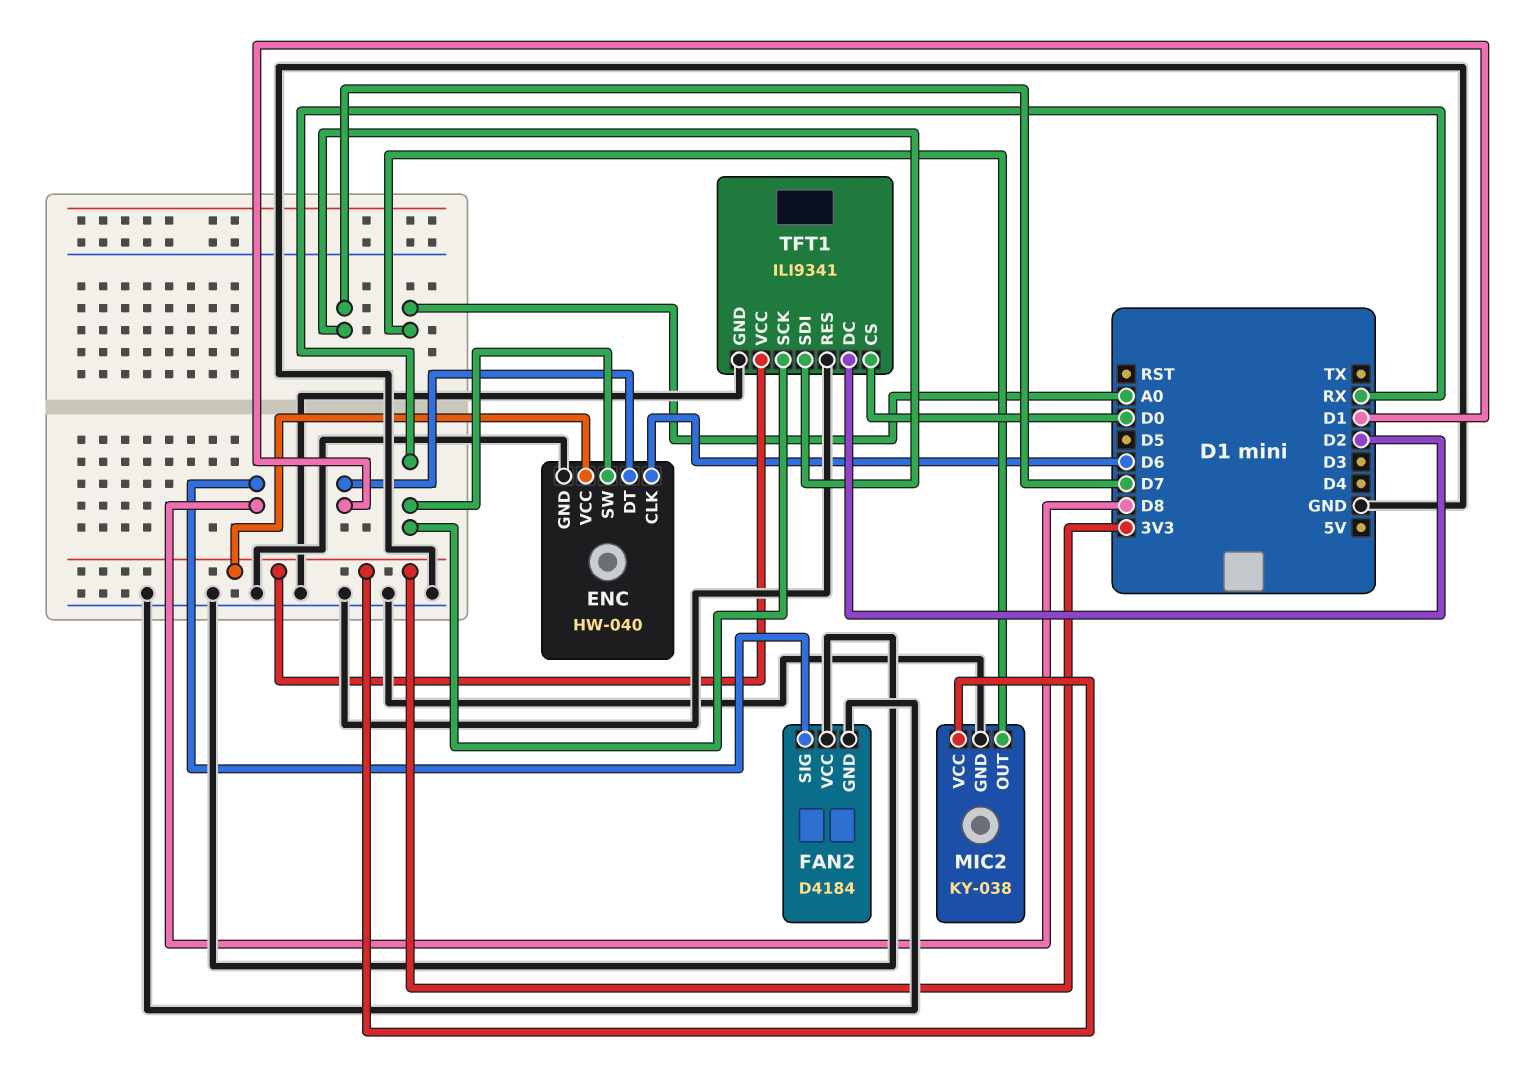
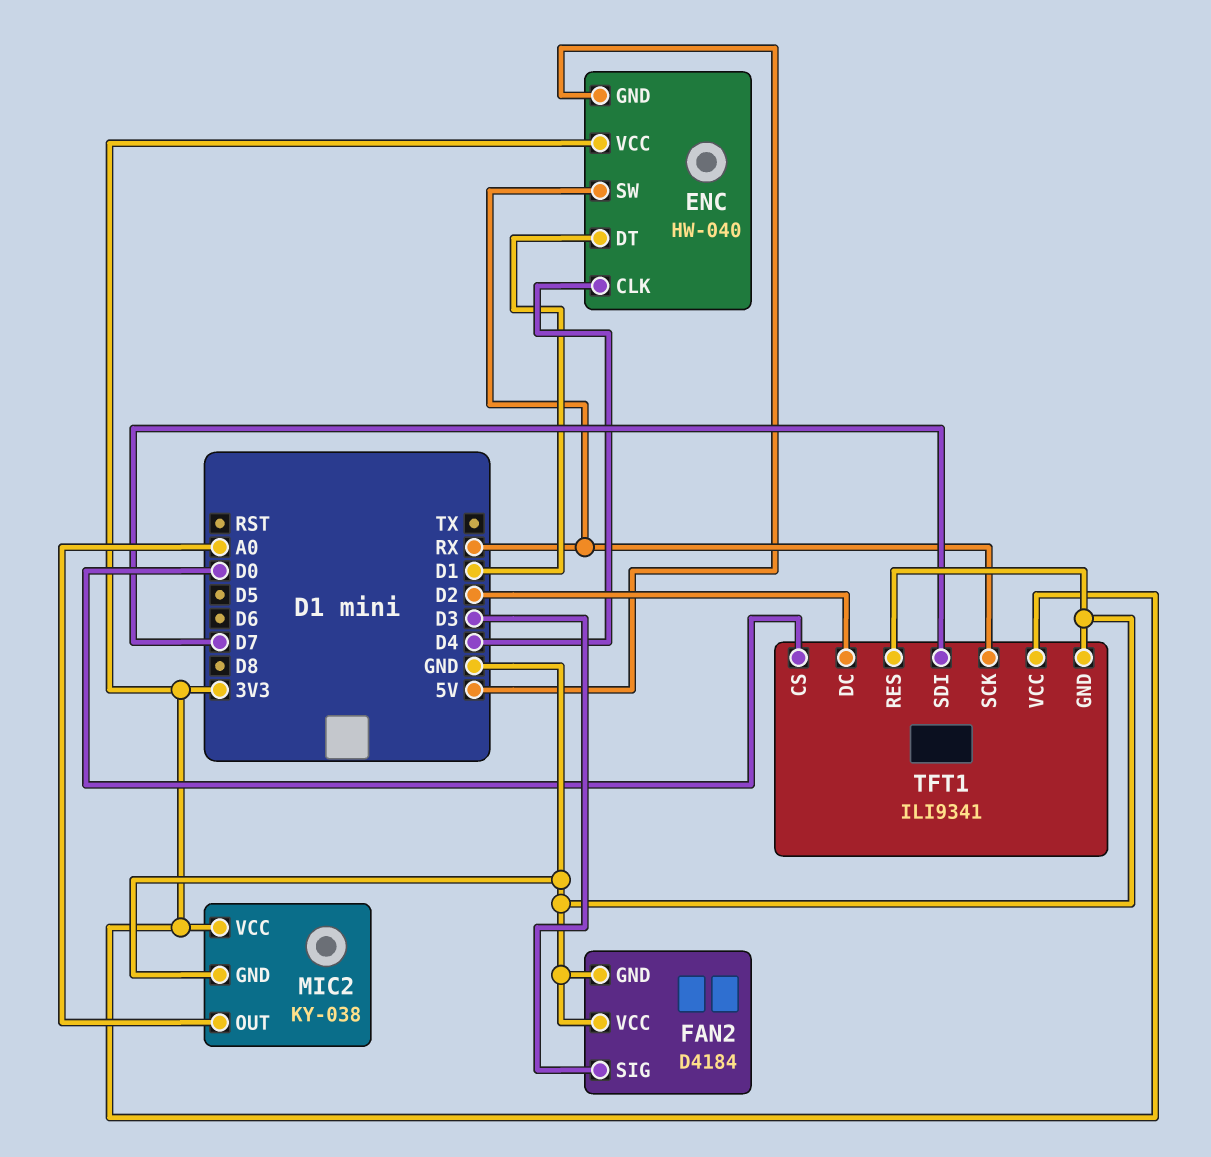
ENC pin CLK: D6 -> D4
ENC pin GND: GND -> 5V
FAN2 pin SIG: D8 -> D3

